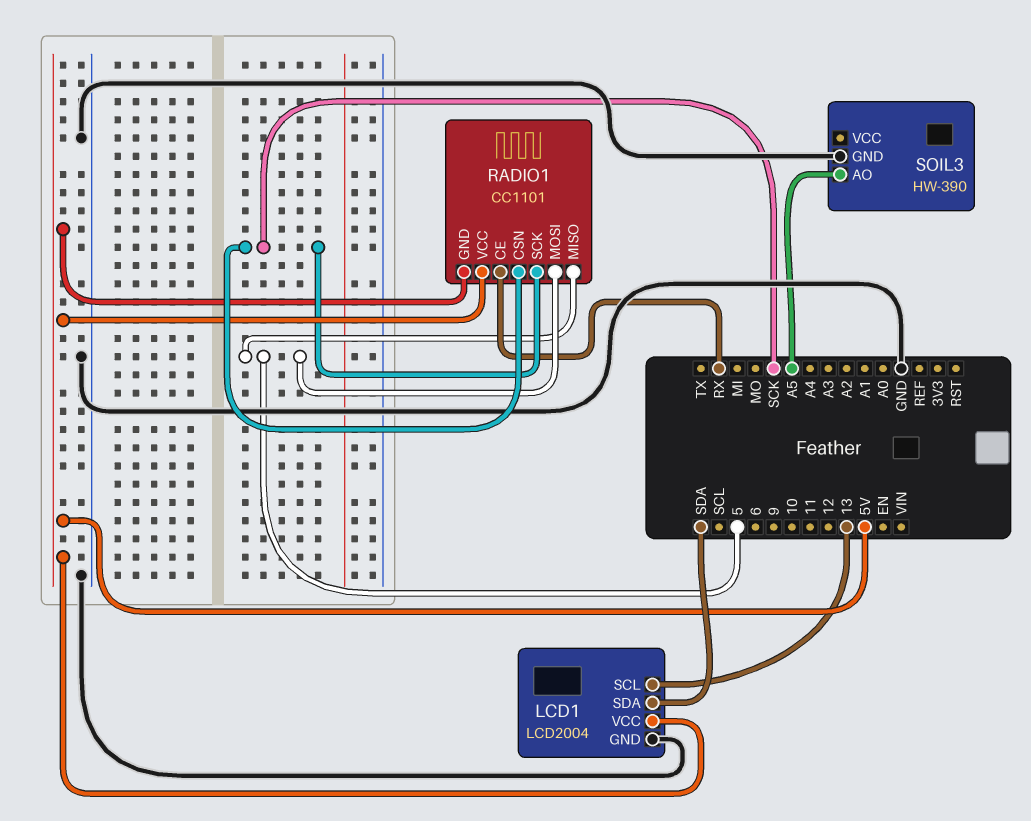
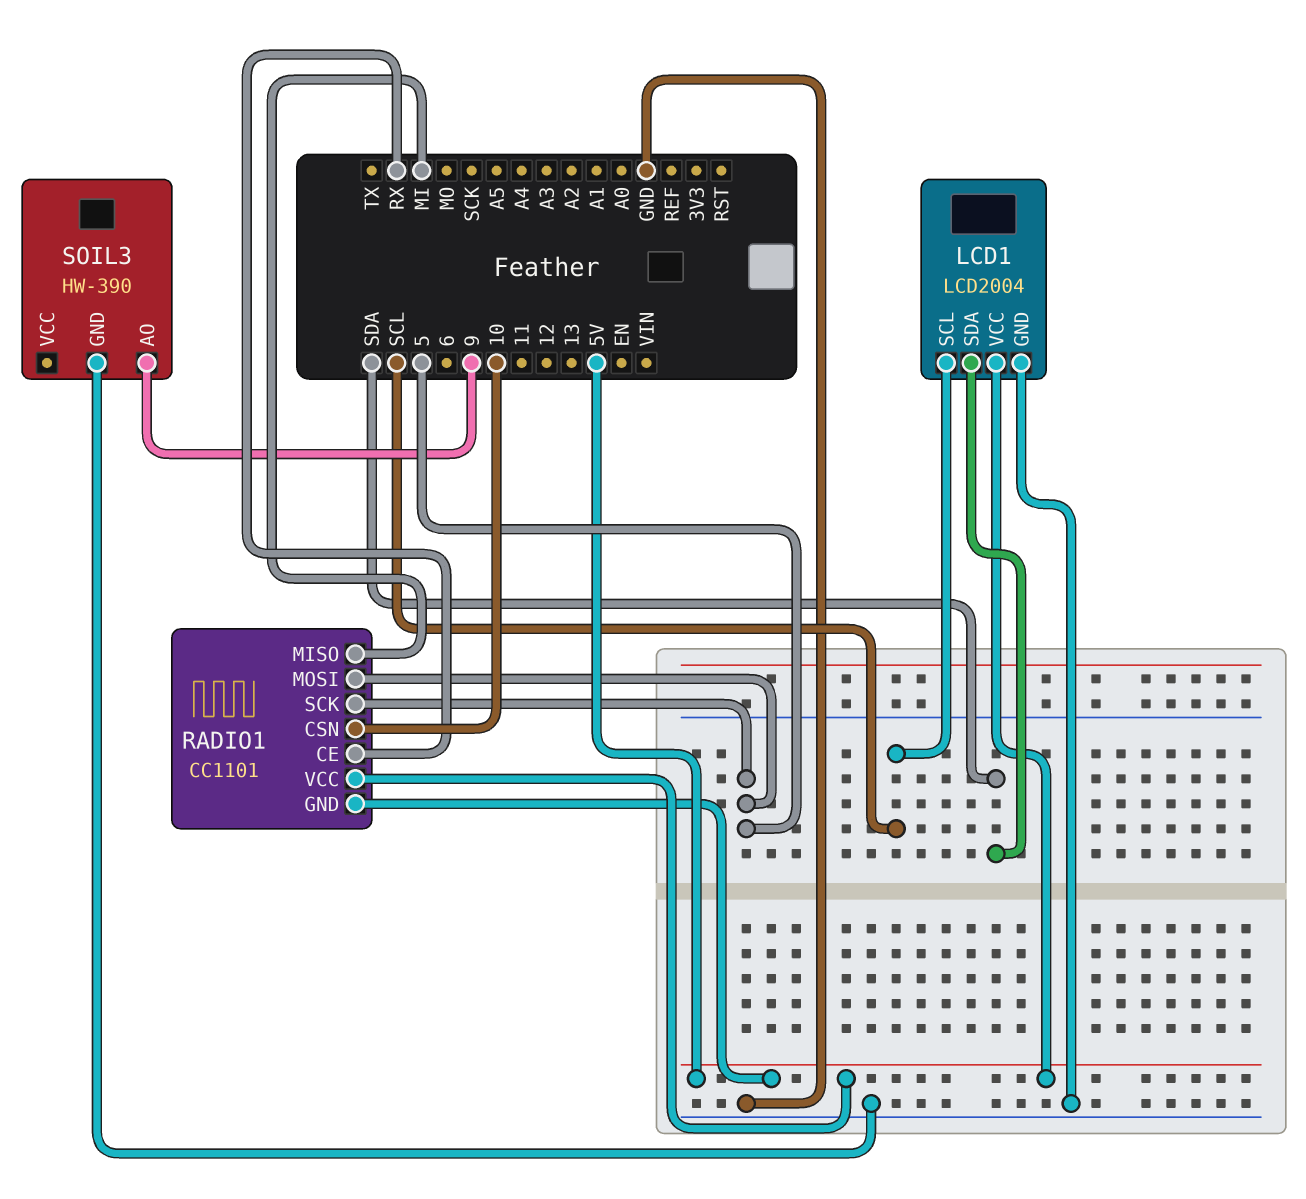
LCD1 pin SCL: 13 -> SCL
RADIO1 pin CSN: SCK -> 10
RADIO1 pin MISO: 5 -> MI
RADIO1 pin SCK: SCK -> 5
SOIL3 pin AO: A5 -> 9

